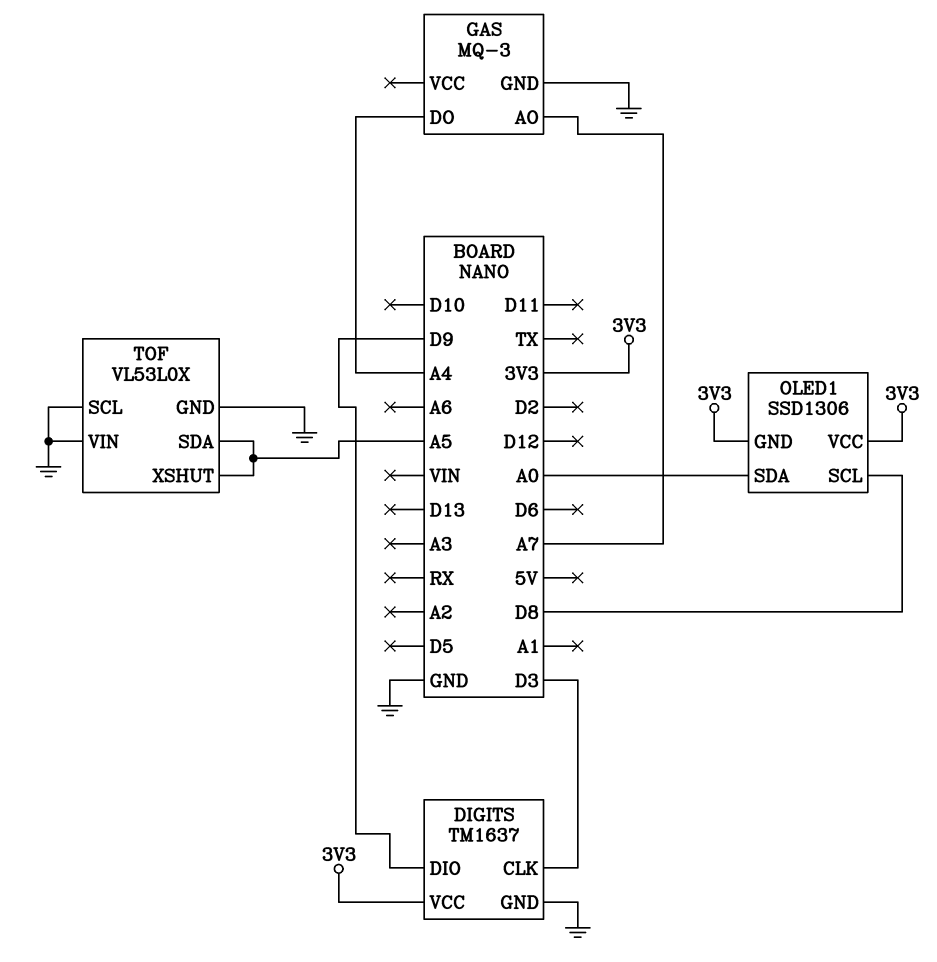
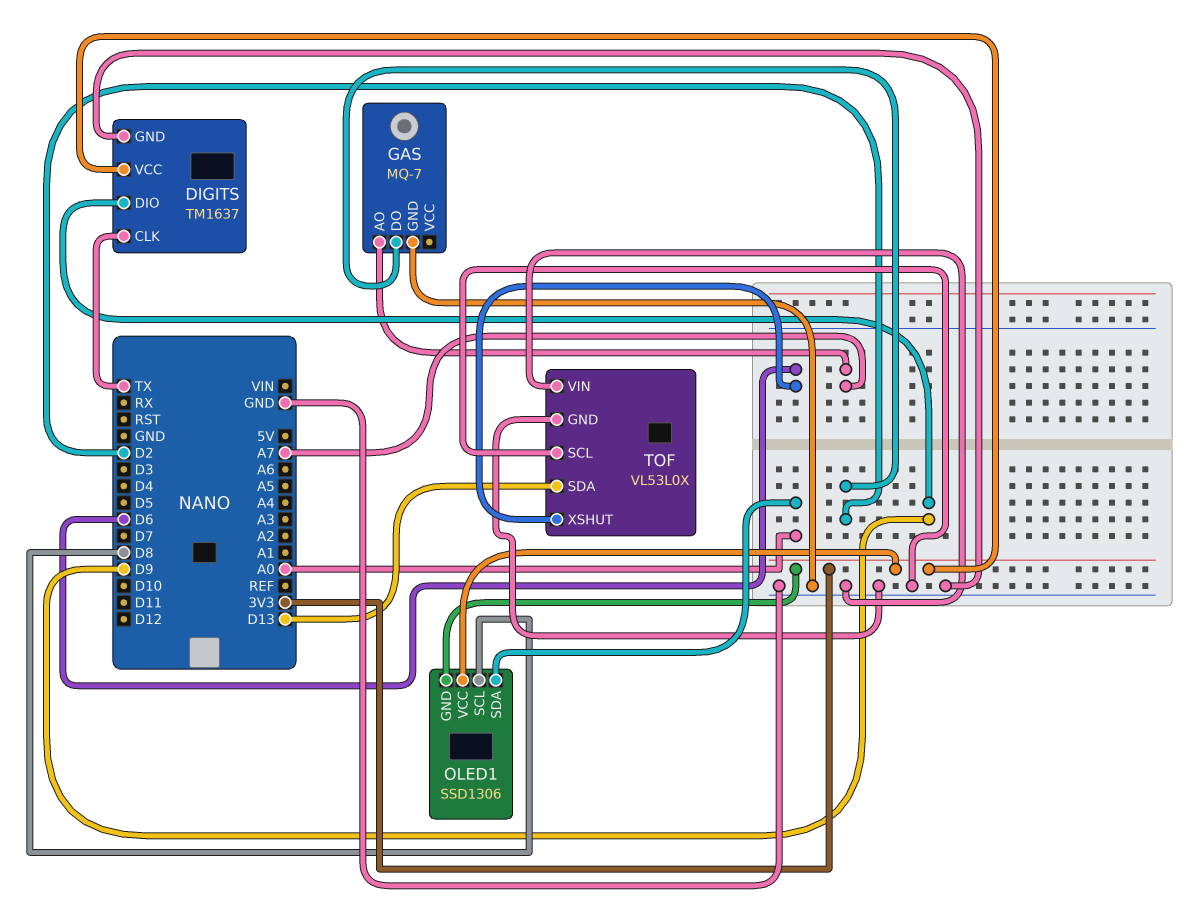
DIGITS pin CLK: D3 -> TX
GAS: MQ-3 -> MQ-7
GAS pin DO: A4 -> D2
TOF pin SDA: A5 -> D13
TOF pin XSHUT: A5 -> D6

